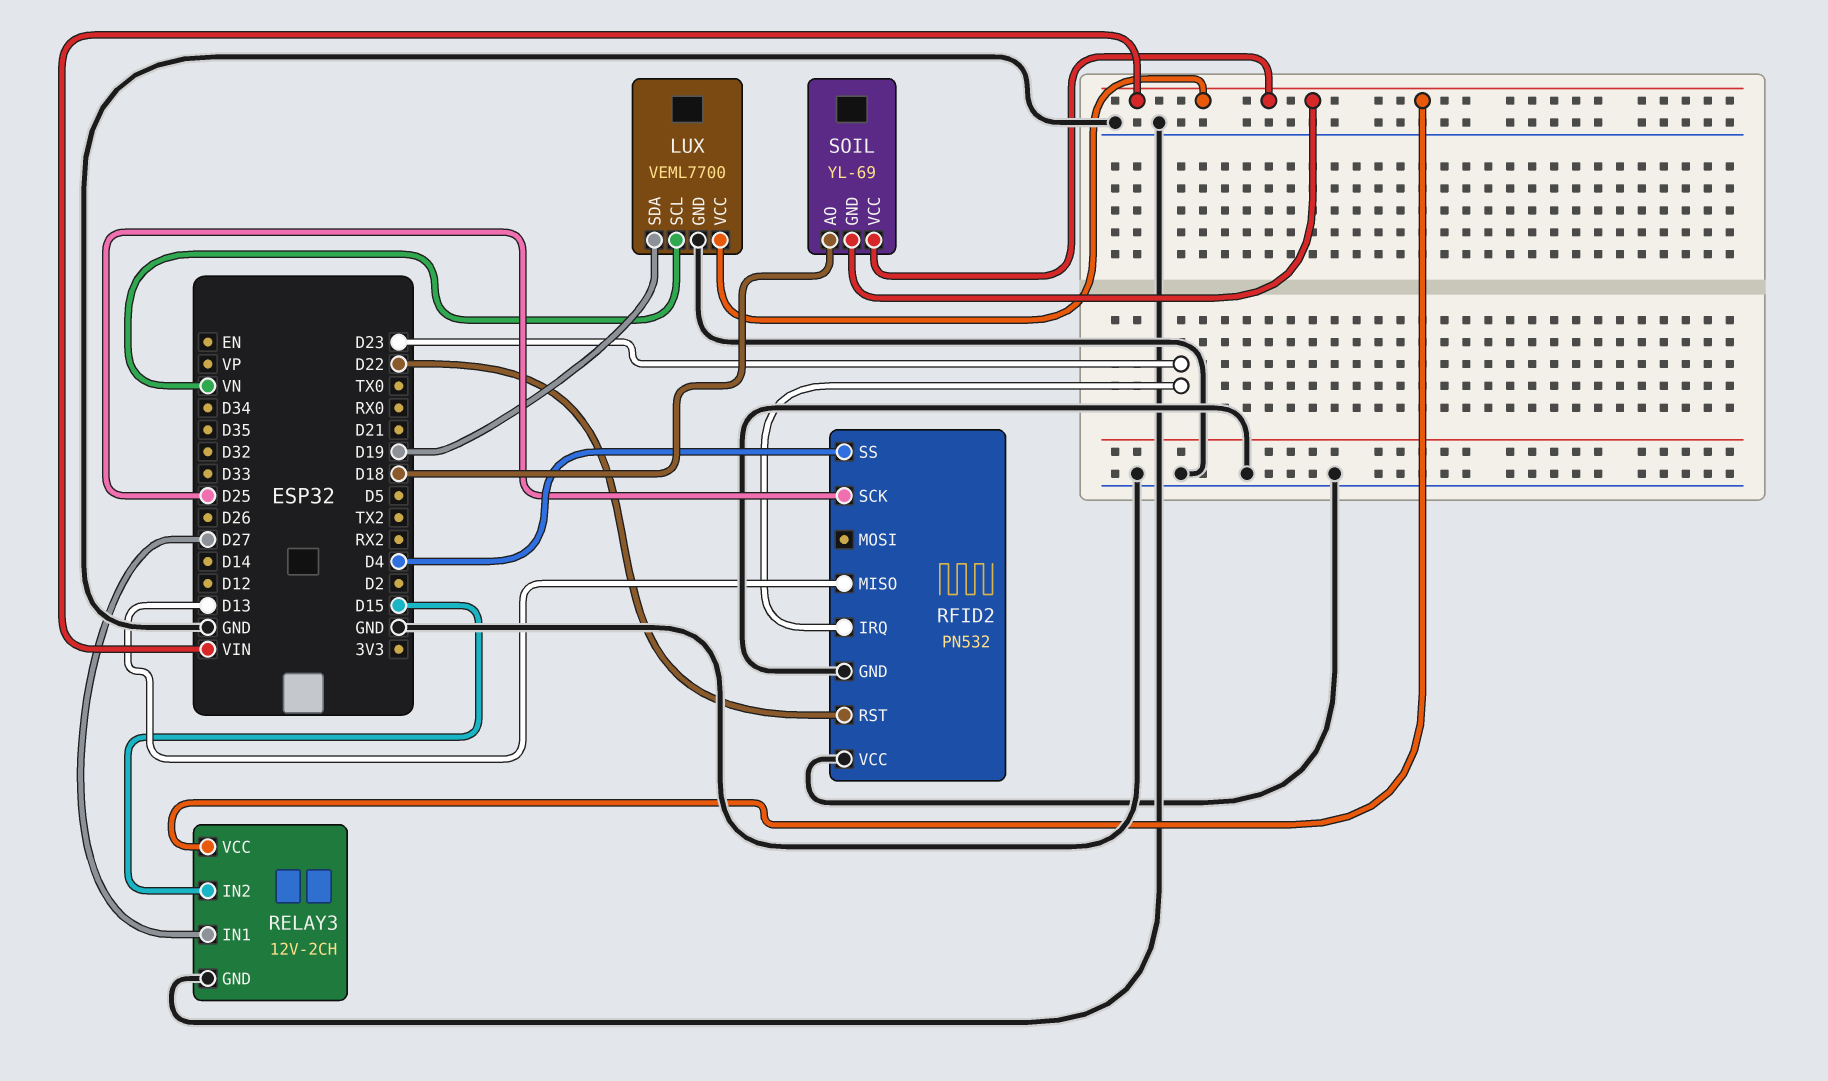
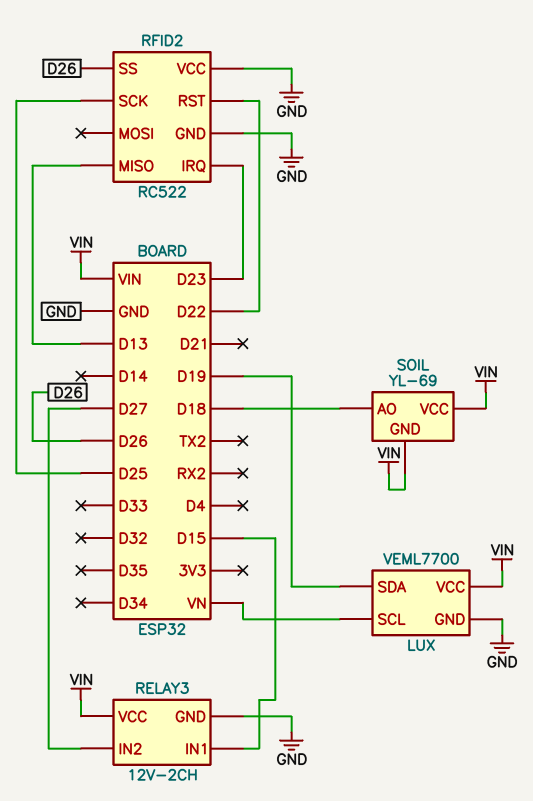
RELAY3 pin IN1: D27 -> D15
RELAY3 pin IN2: D15 -> D27
RFID2: PN532 -> RC522
RFID2 pin SS: D4 -> D26

